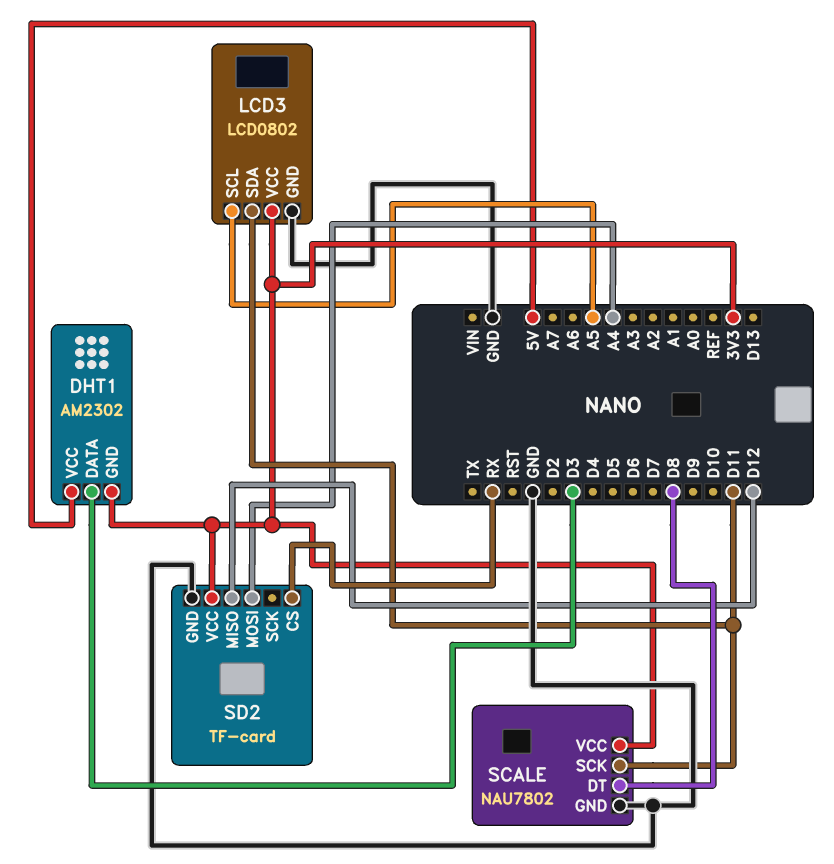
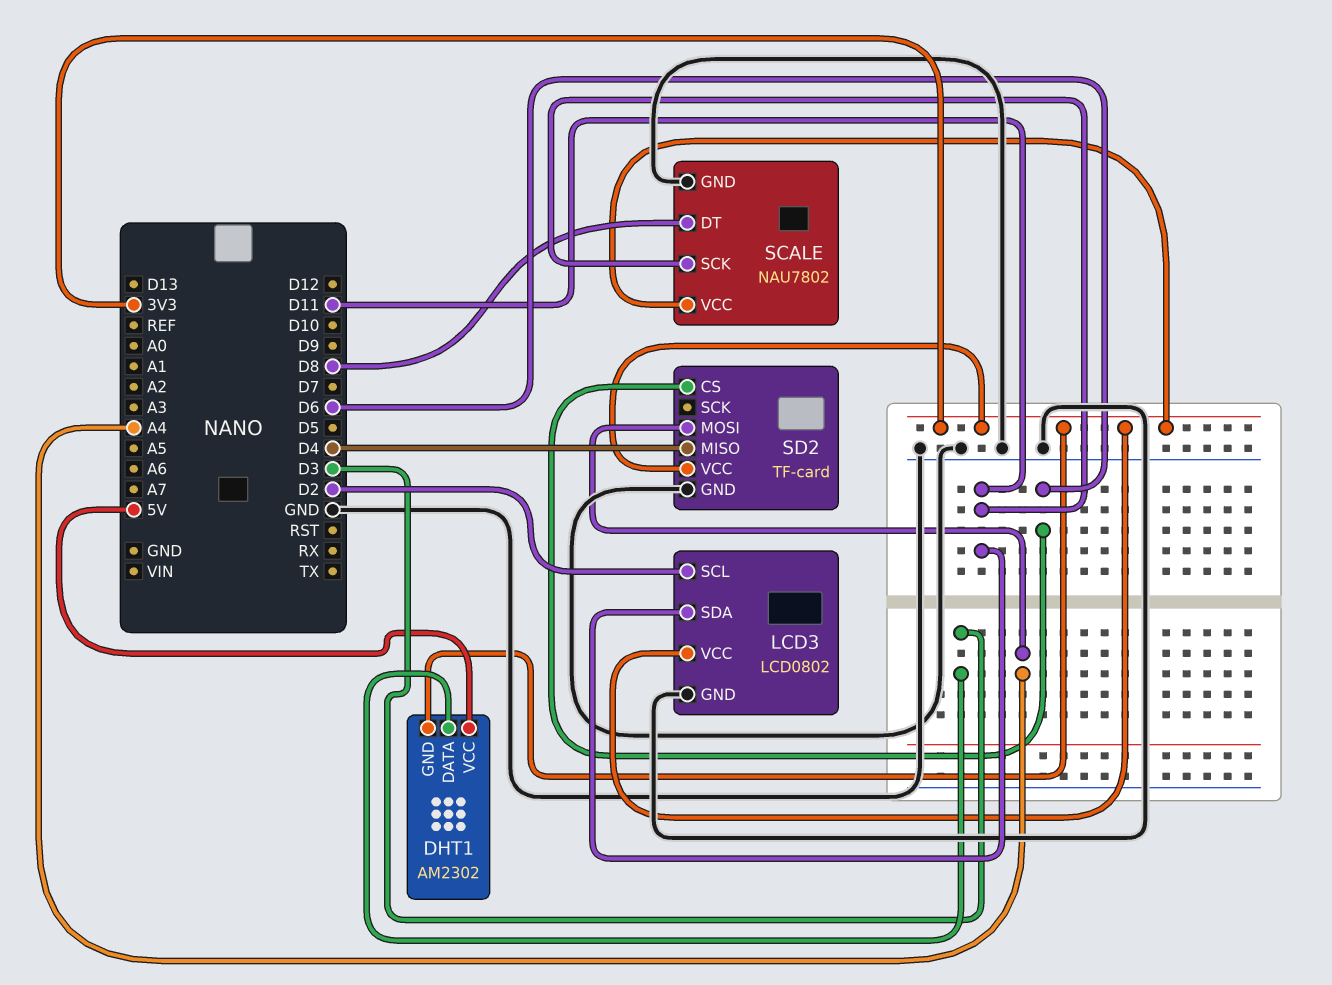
LCD3 pin SCL: A5 -> D2
SD2 pin CS: RX -> D6
SD2 pin MISO: D12 -> D4

